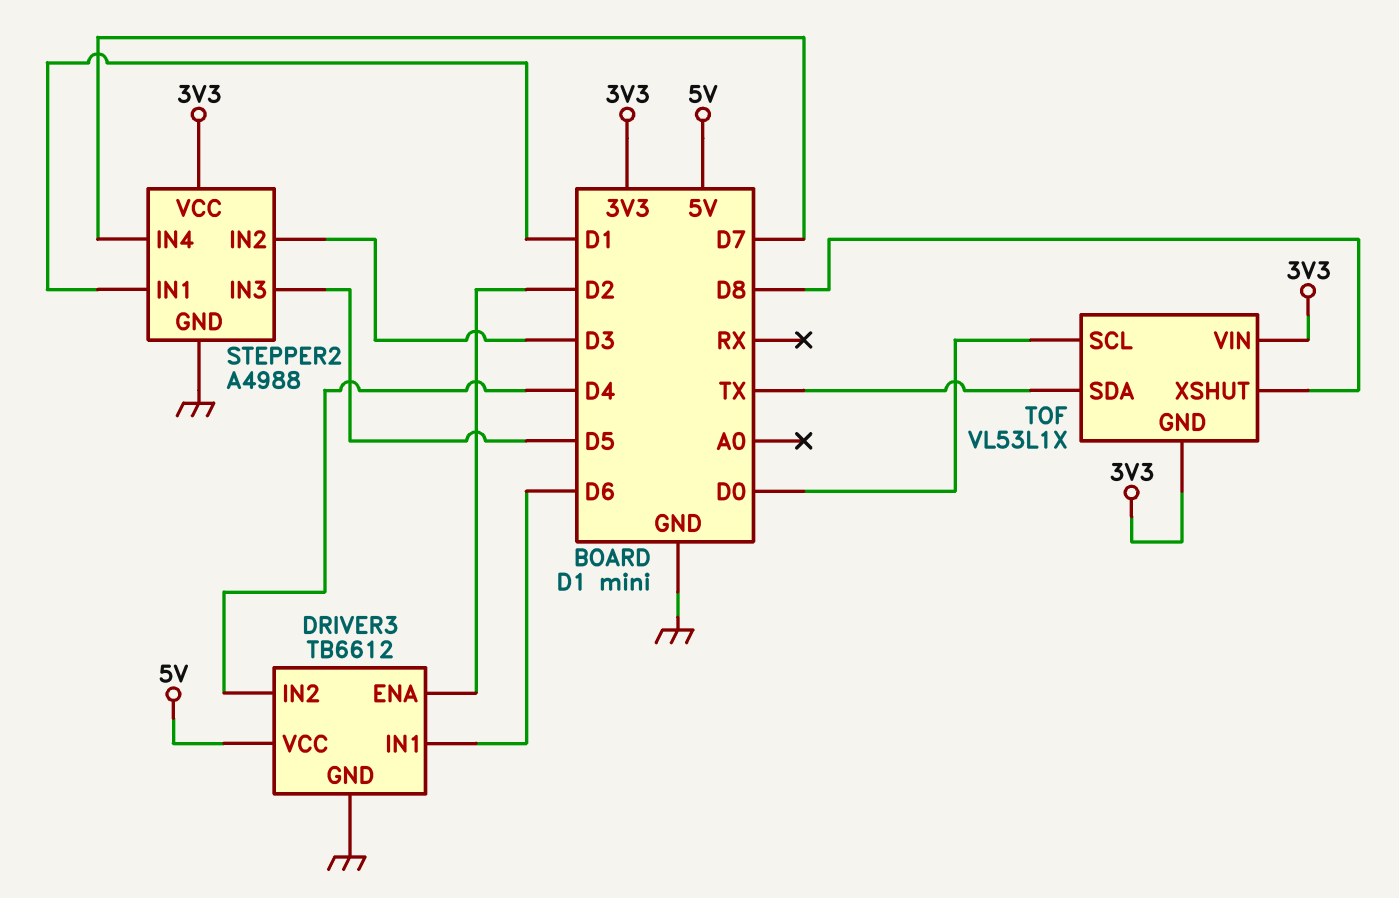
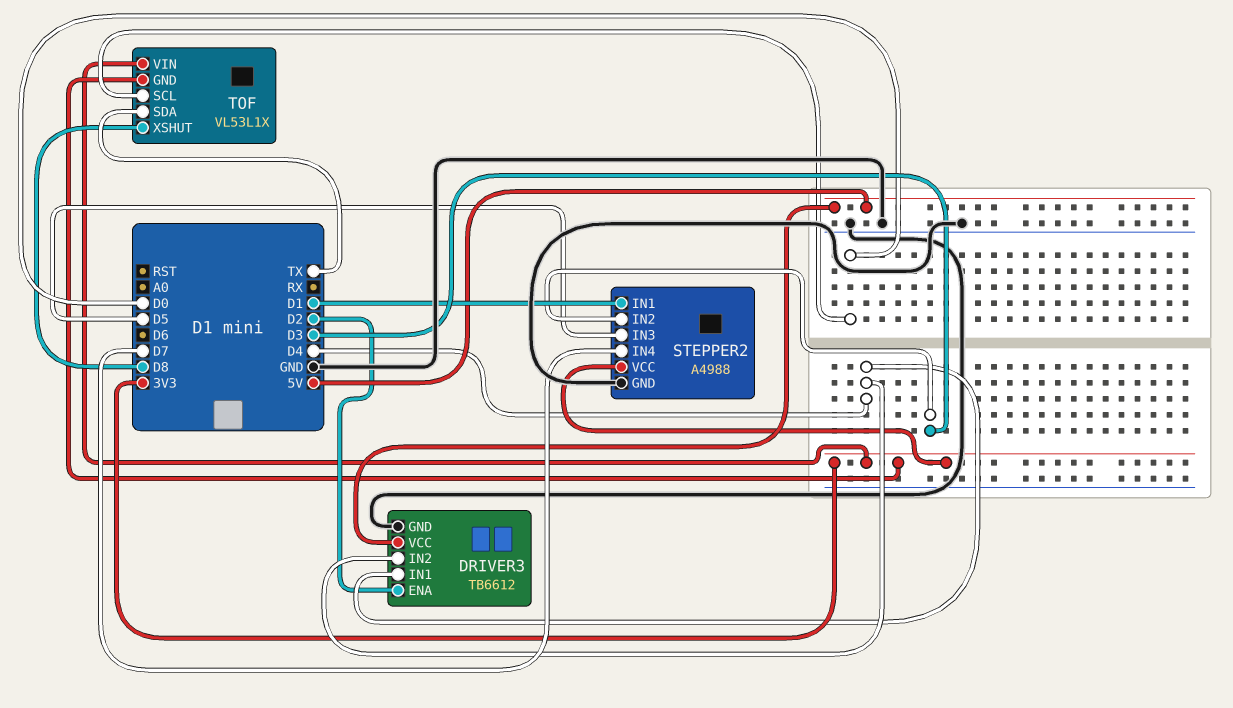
DRIVER3 pin IN1: D6 -> D4

